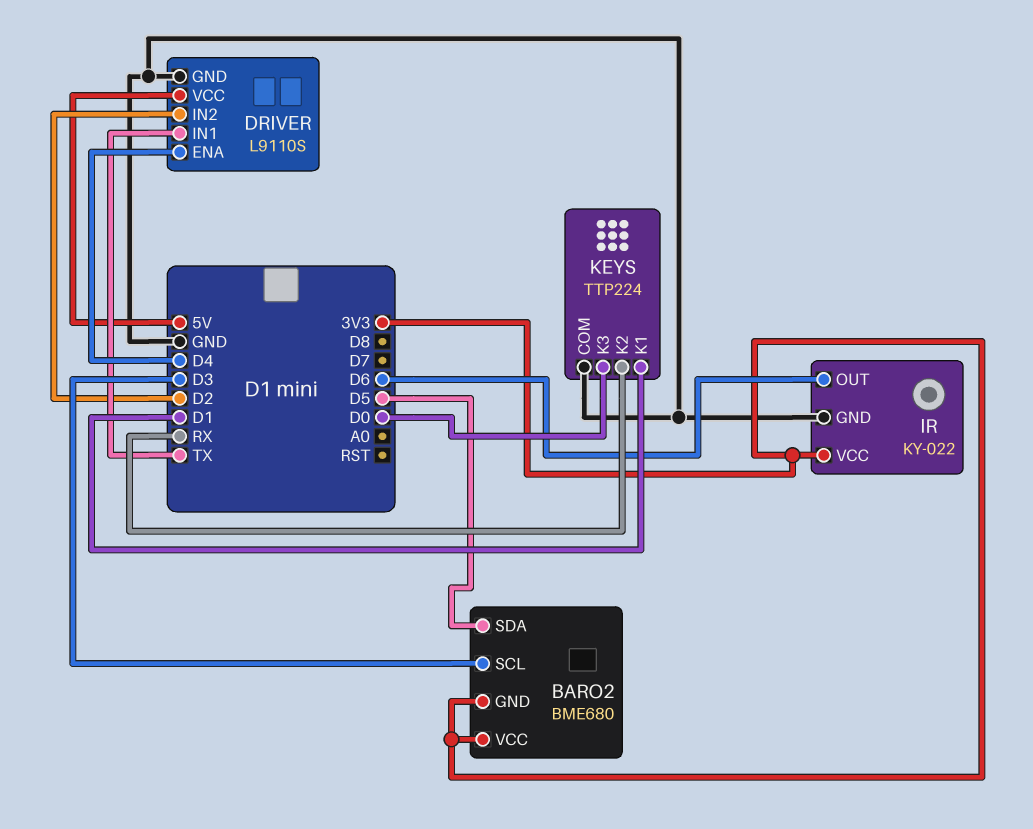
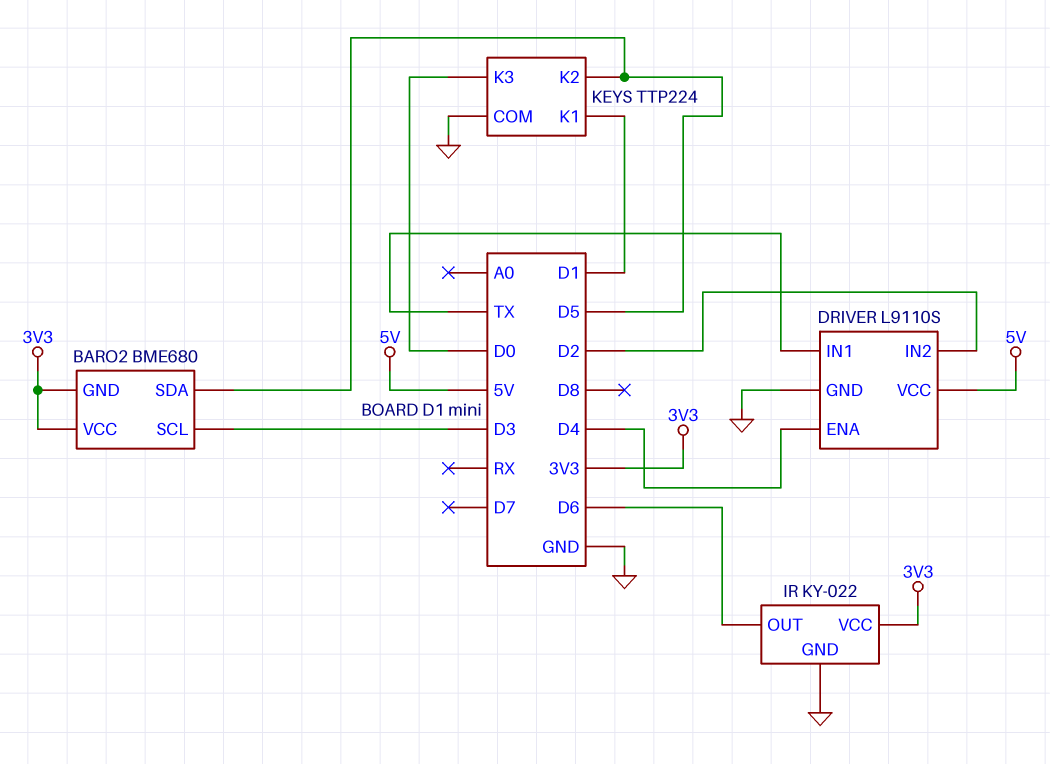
KEYS pin K2: RX -> D5

